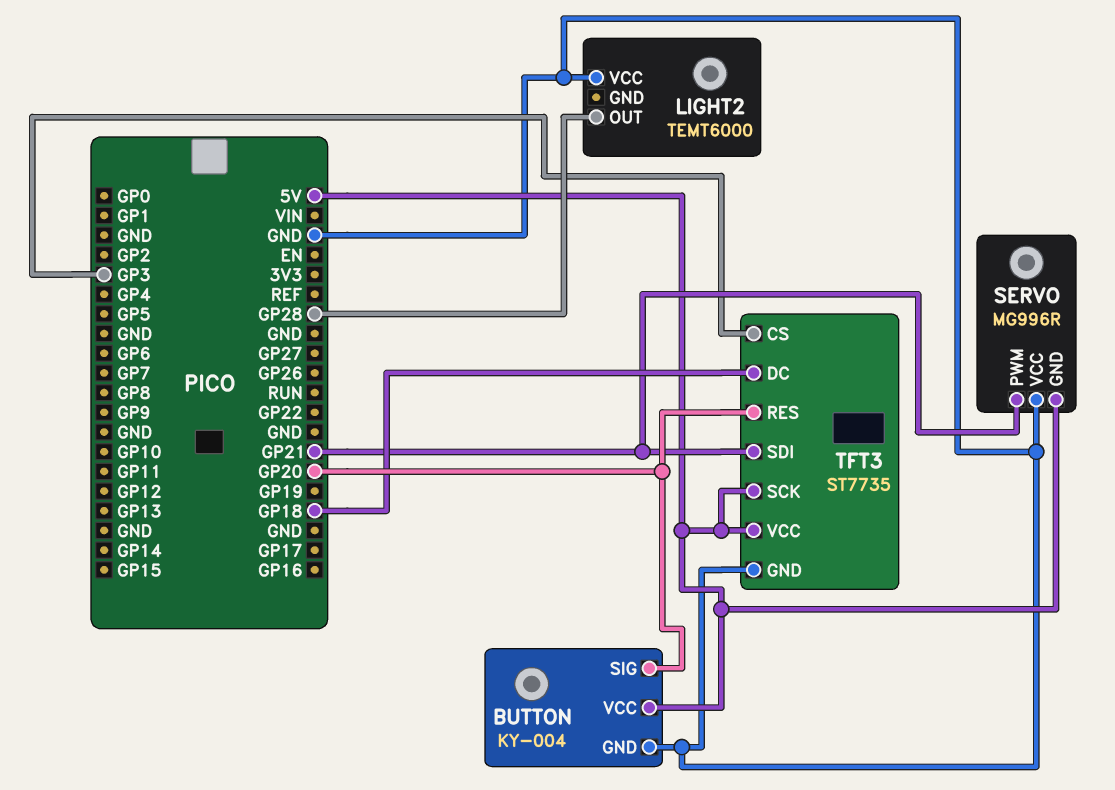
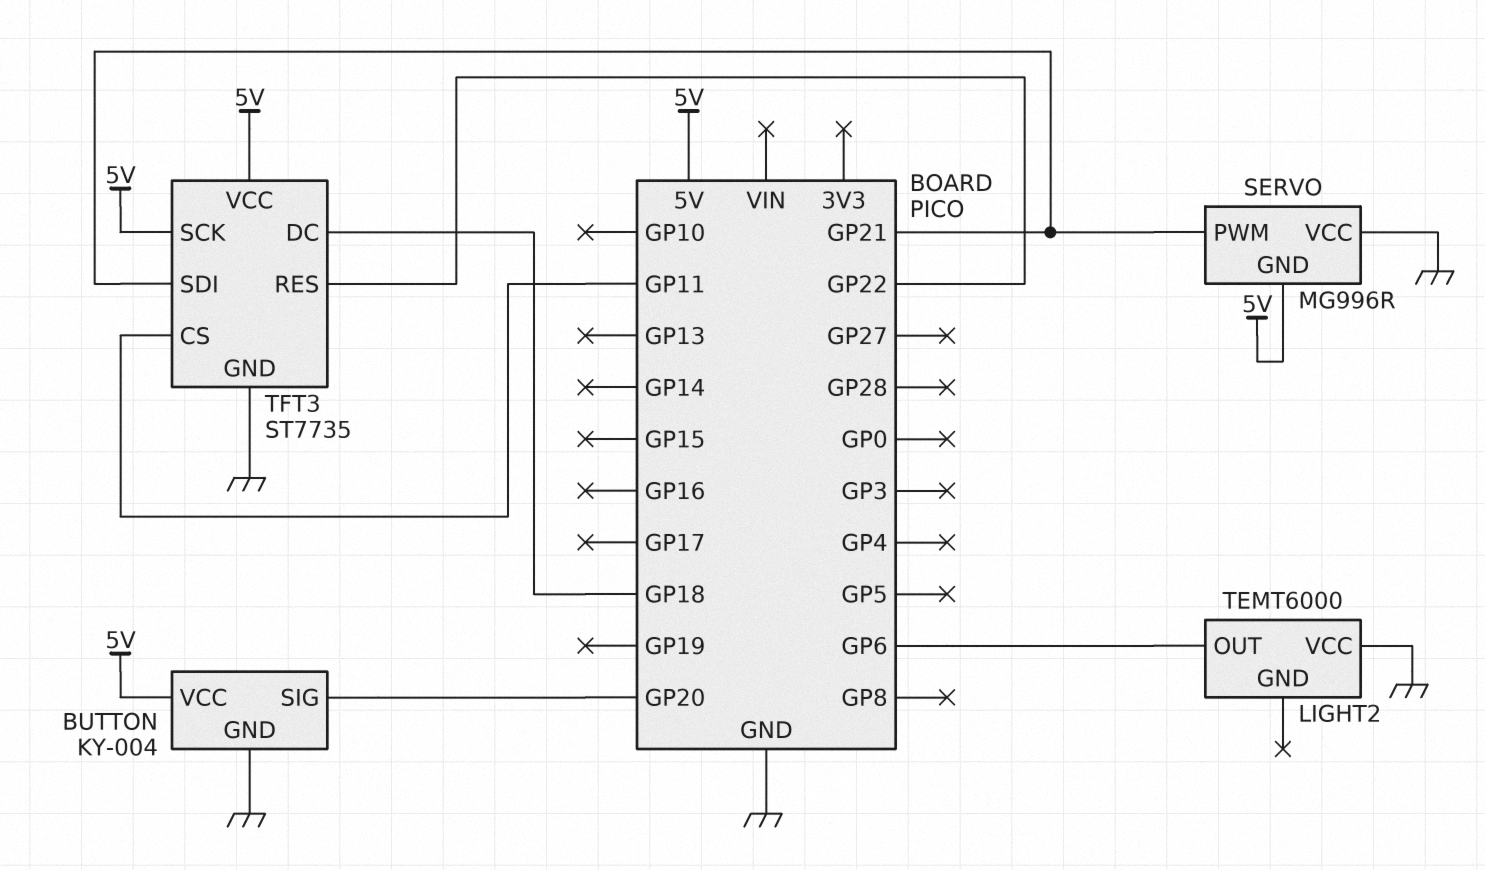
LIGHT2 pin OUT: GP28 -> GP6
TFT3 pin CS: GP3 -> GP11
TFT3 pin RES: GP20 -> GP22

